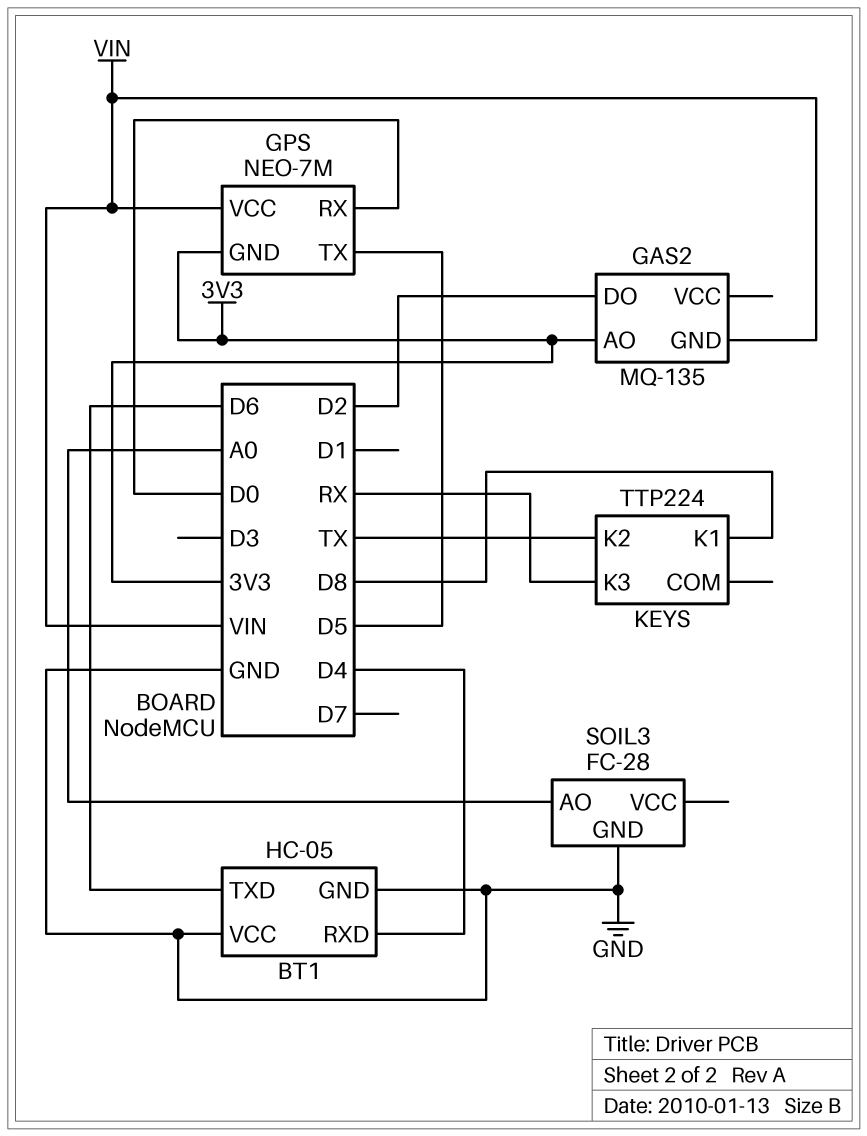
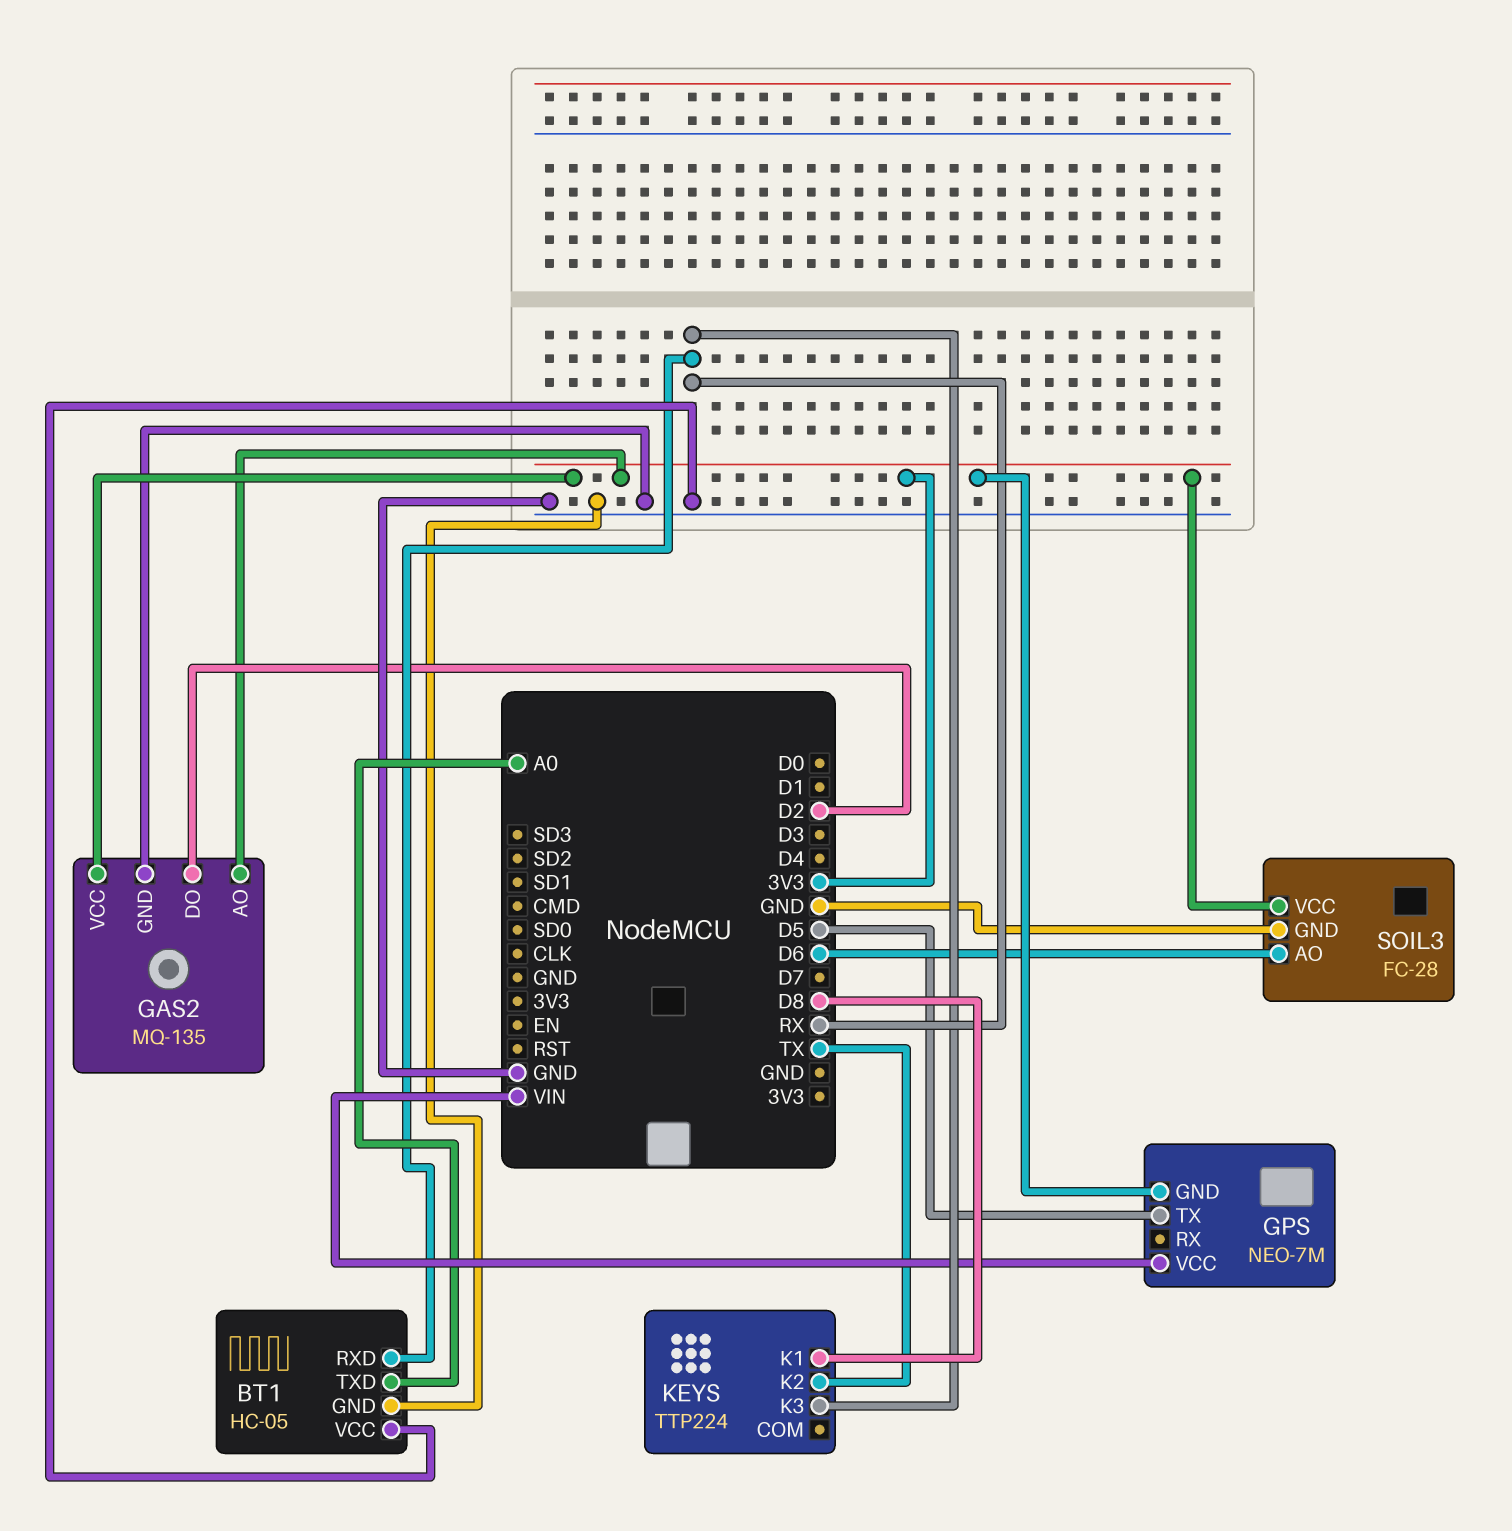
BT1 pin RXD: D4 -> RX
BT1 pin TXD: D6 -> A0
GAS2 pin GND: VIN -> GND
GAS2 pin VCC: none -> 3V3
GPS pin RX: D0 -> none
SOIL3 pin AO: A0 -> D6
SOIL3 pin VCC: none -> 3V3

